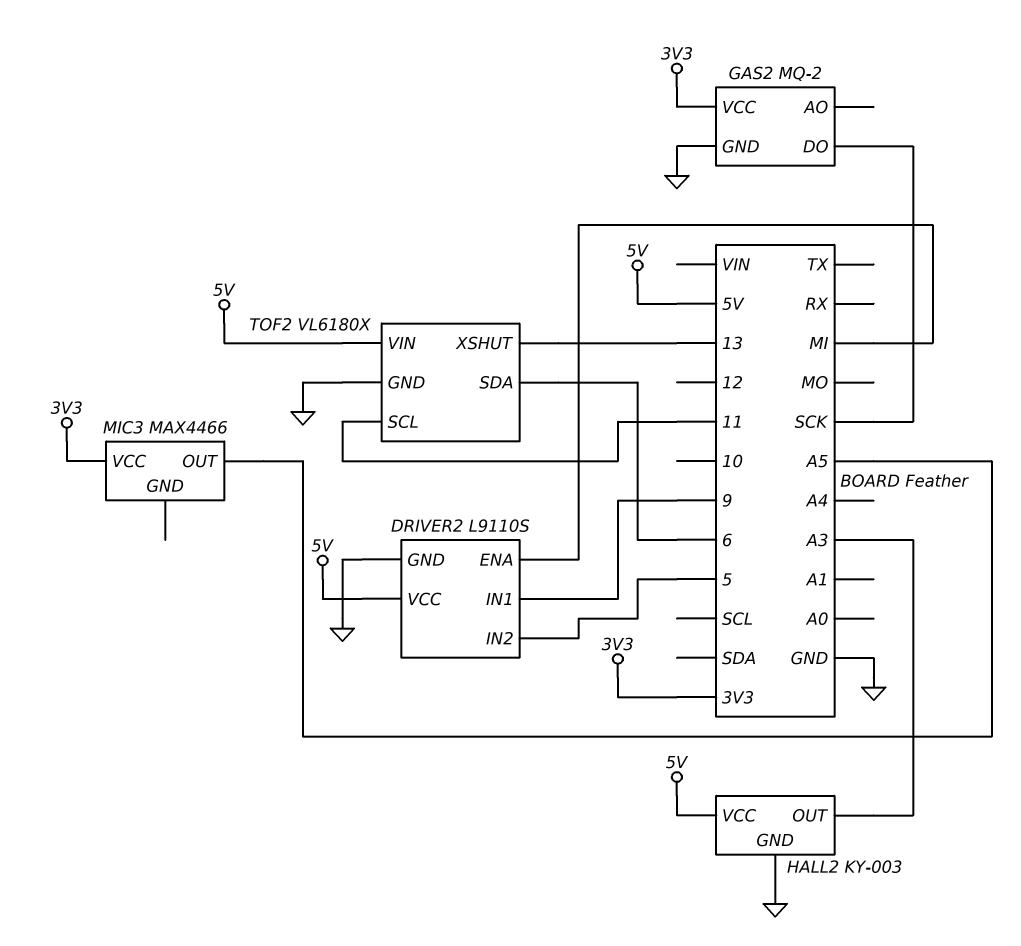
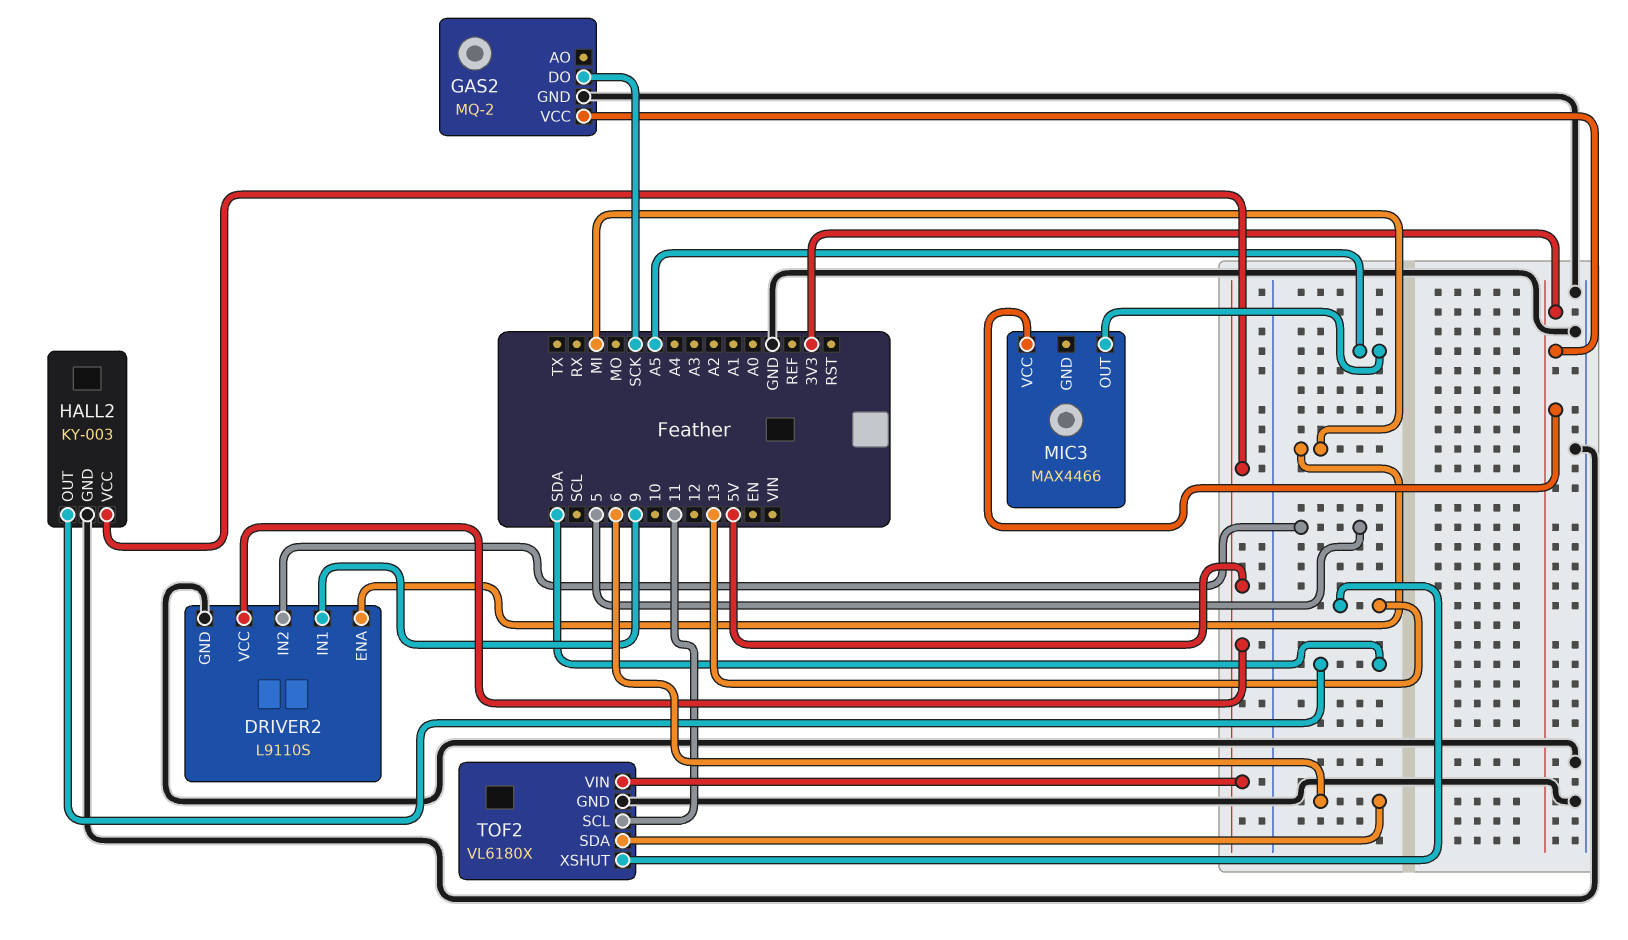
HALL2 pin OUT: A3 -> SDA

